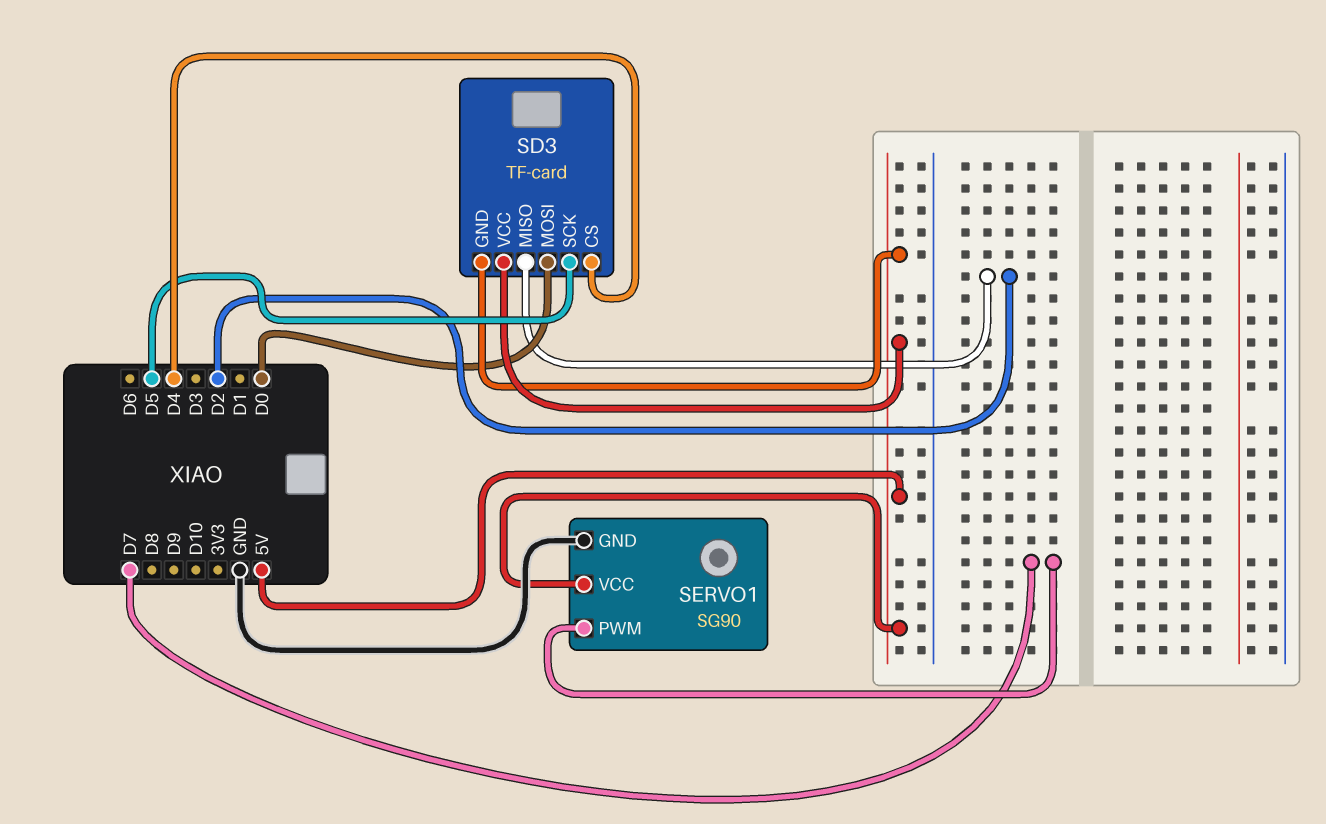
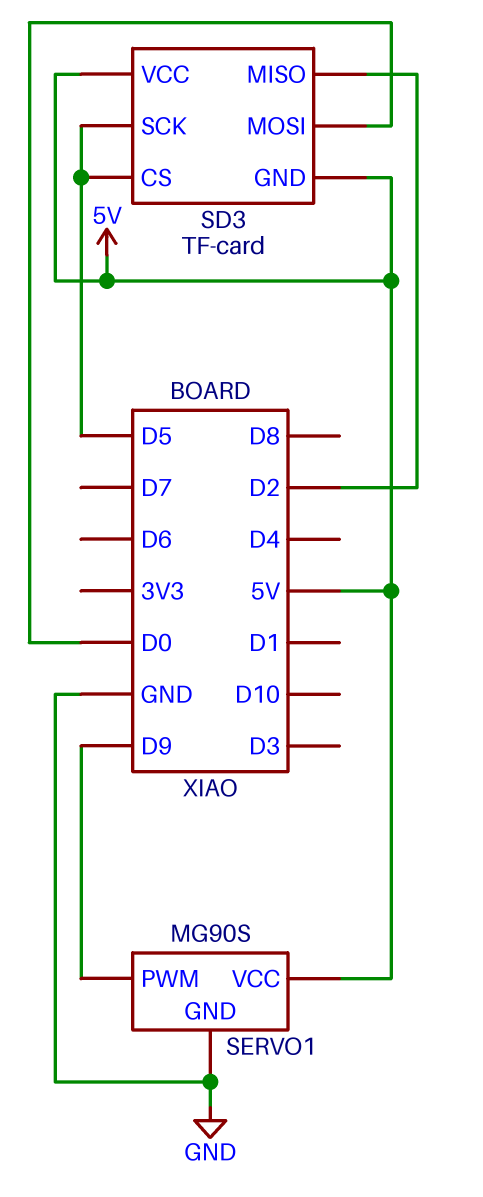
SD3 pin CS: D4 -> D5
SERVO1: SG90 -> MG90S
SERVO1 pin PWM: D7 -> D9

